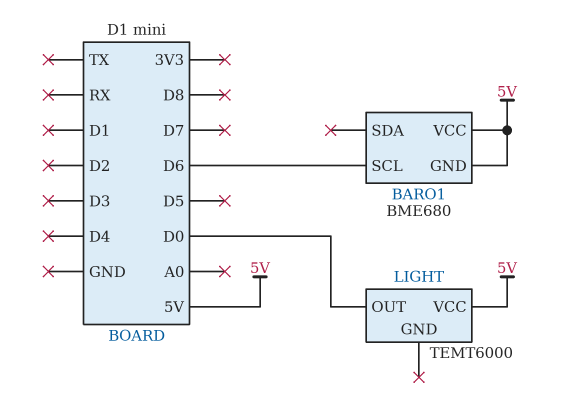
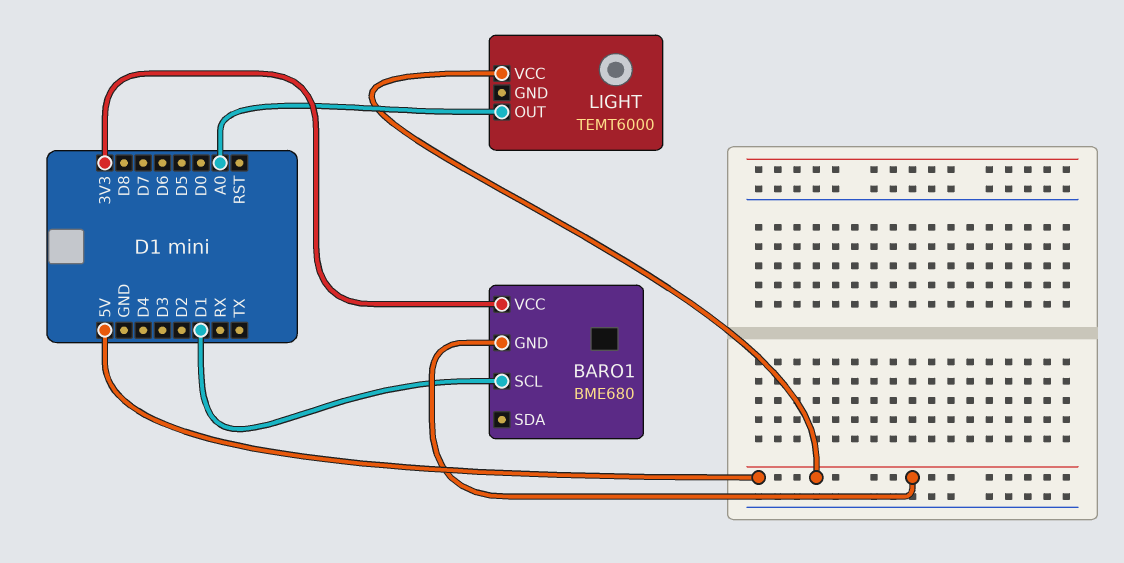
BARO1 pin SCL: D6 -> D1
BARO1 pin VCC: 5V -> 3V3
LIGHT pin OUT: D0 -> A0

